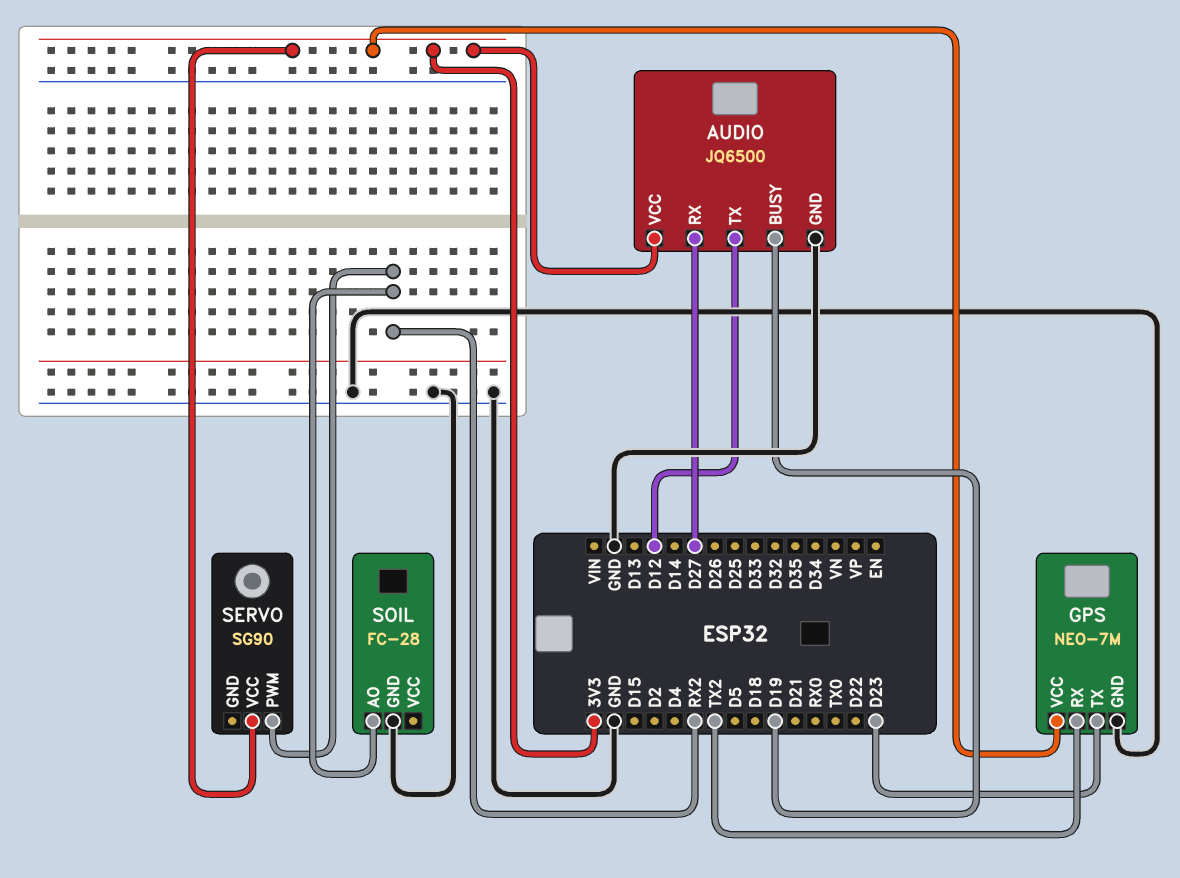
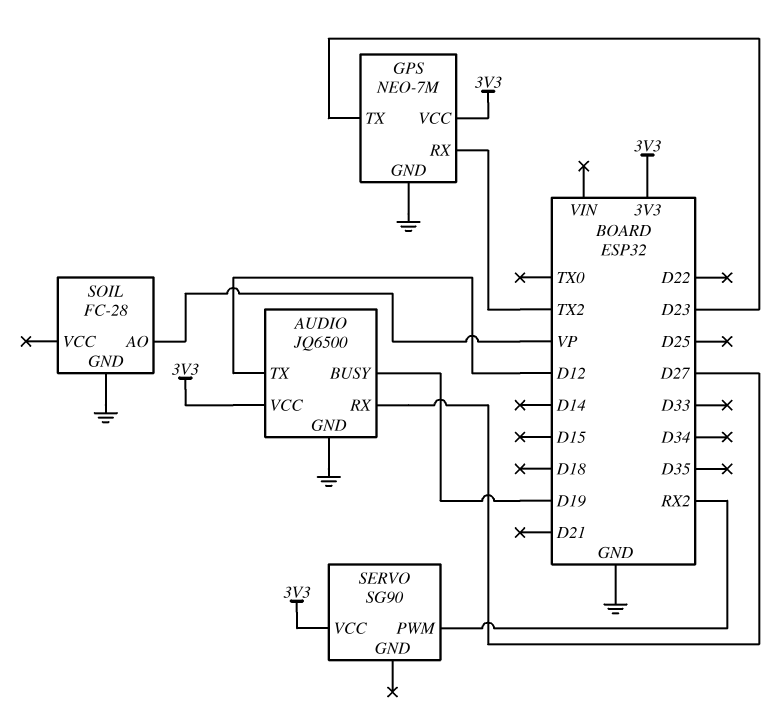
SOIL pin AO: RX2 -> VP

